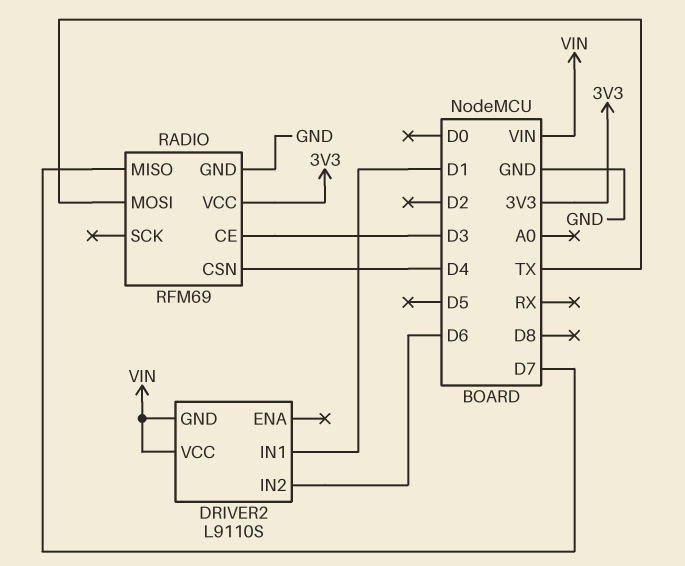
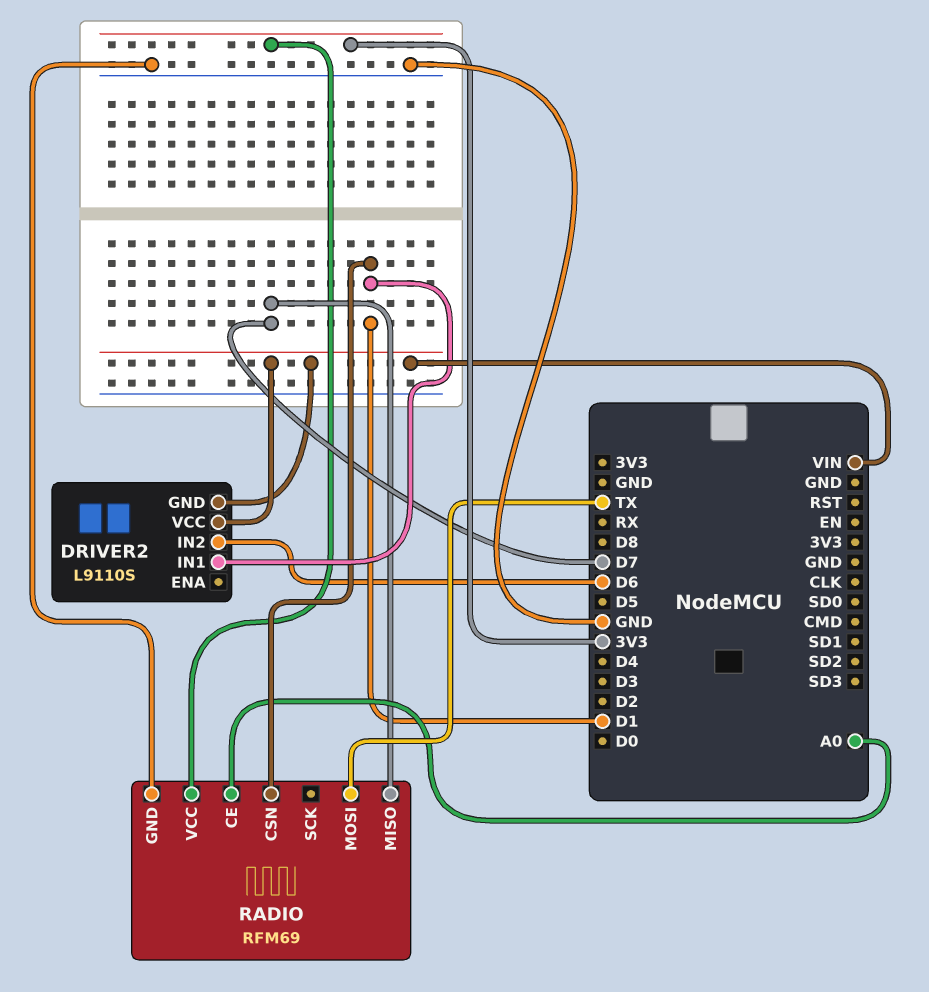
RADIO pin CE: D3 -> A0
RADIO pin CSN: D4 -> D1

